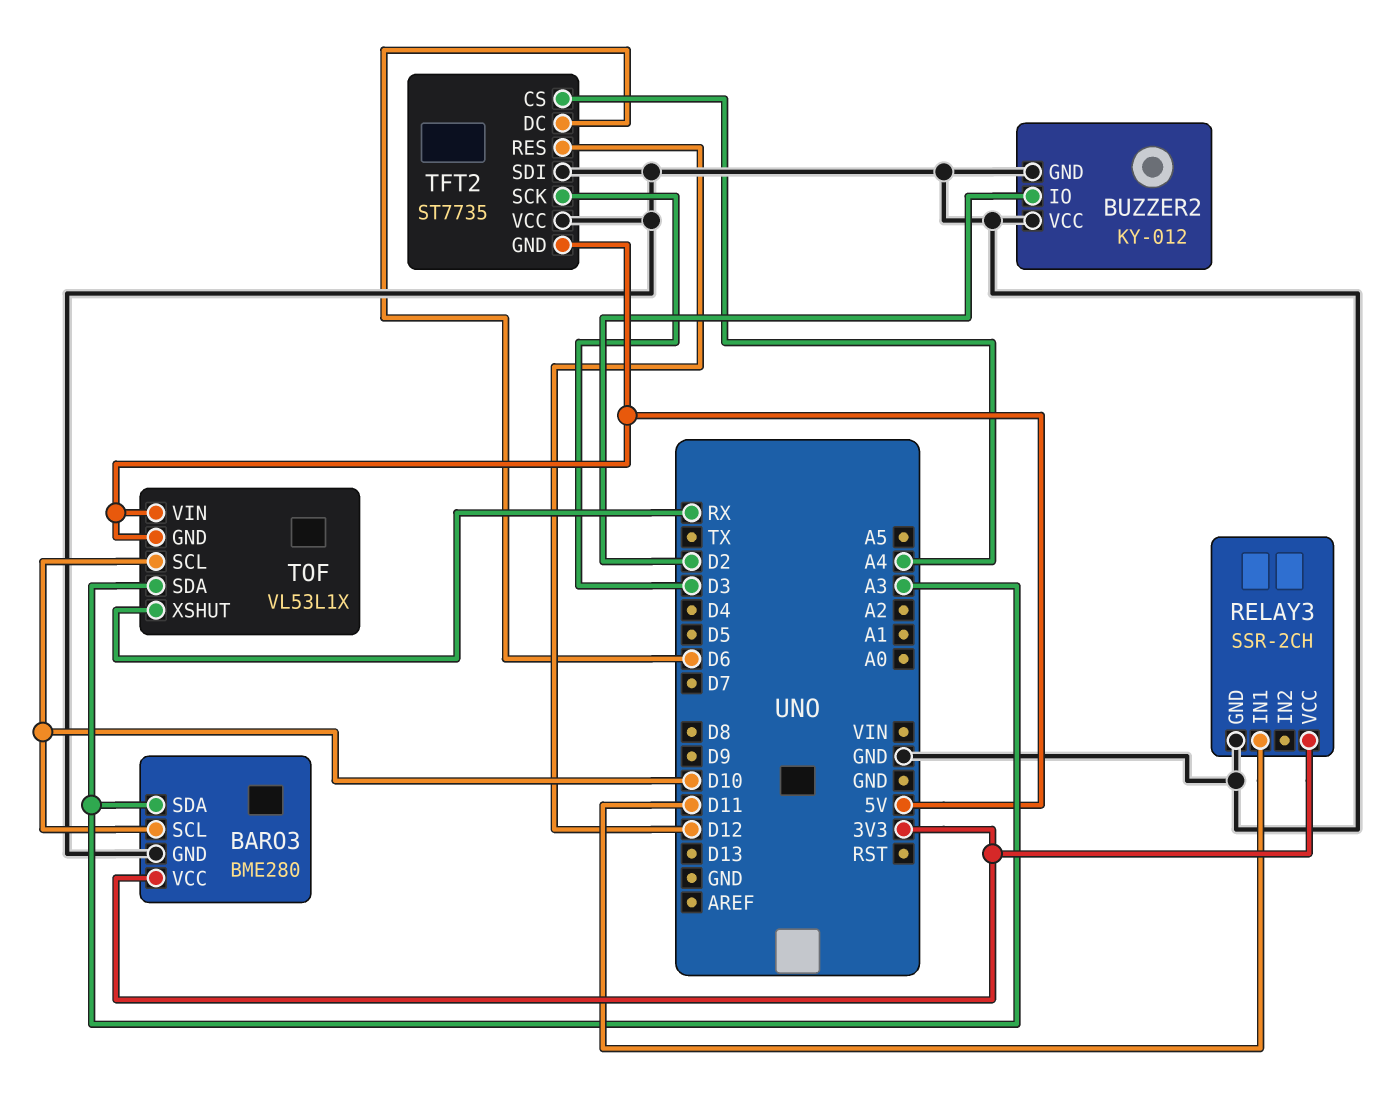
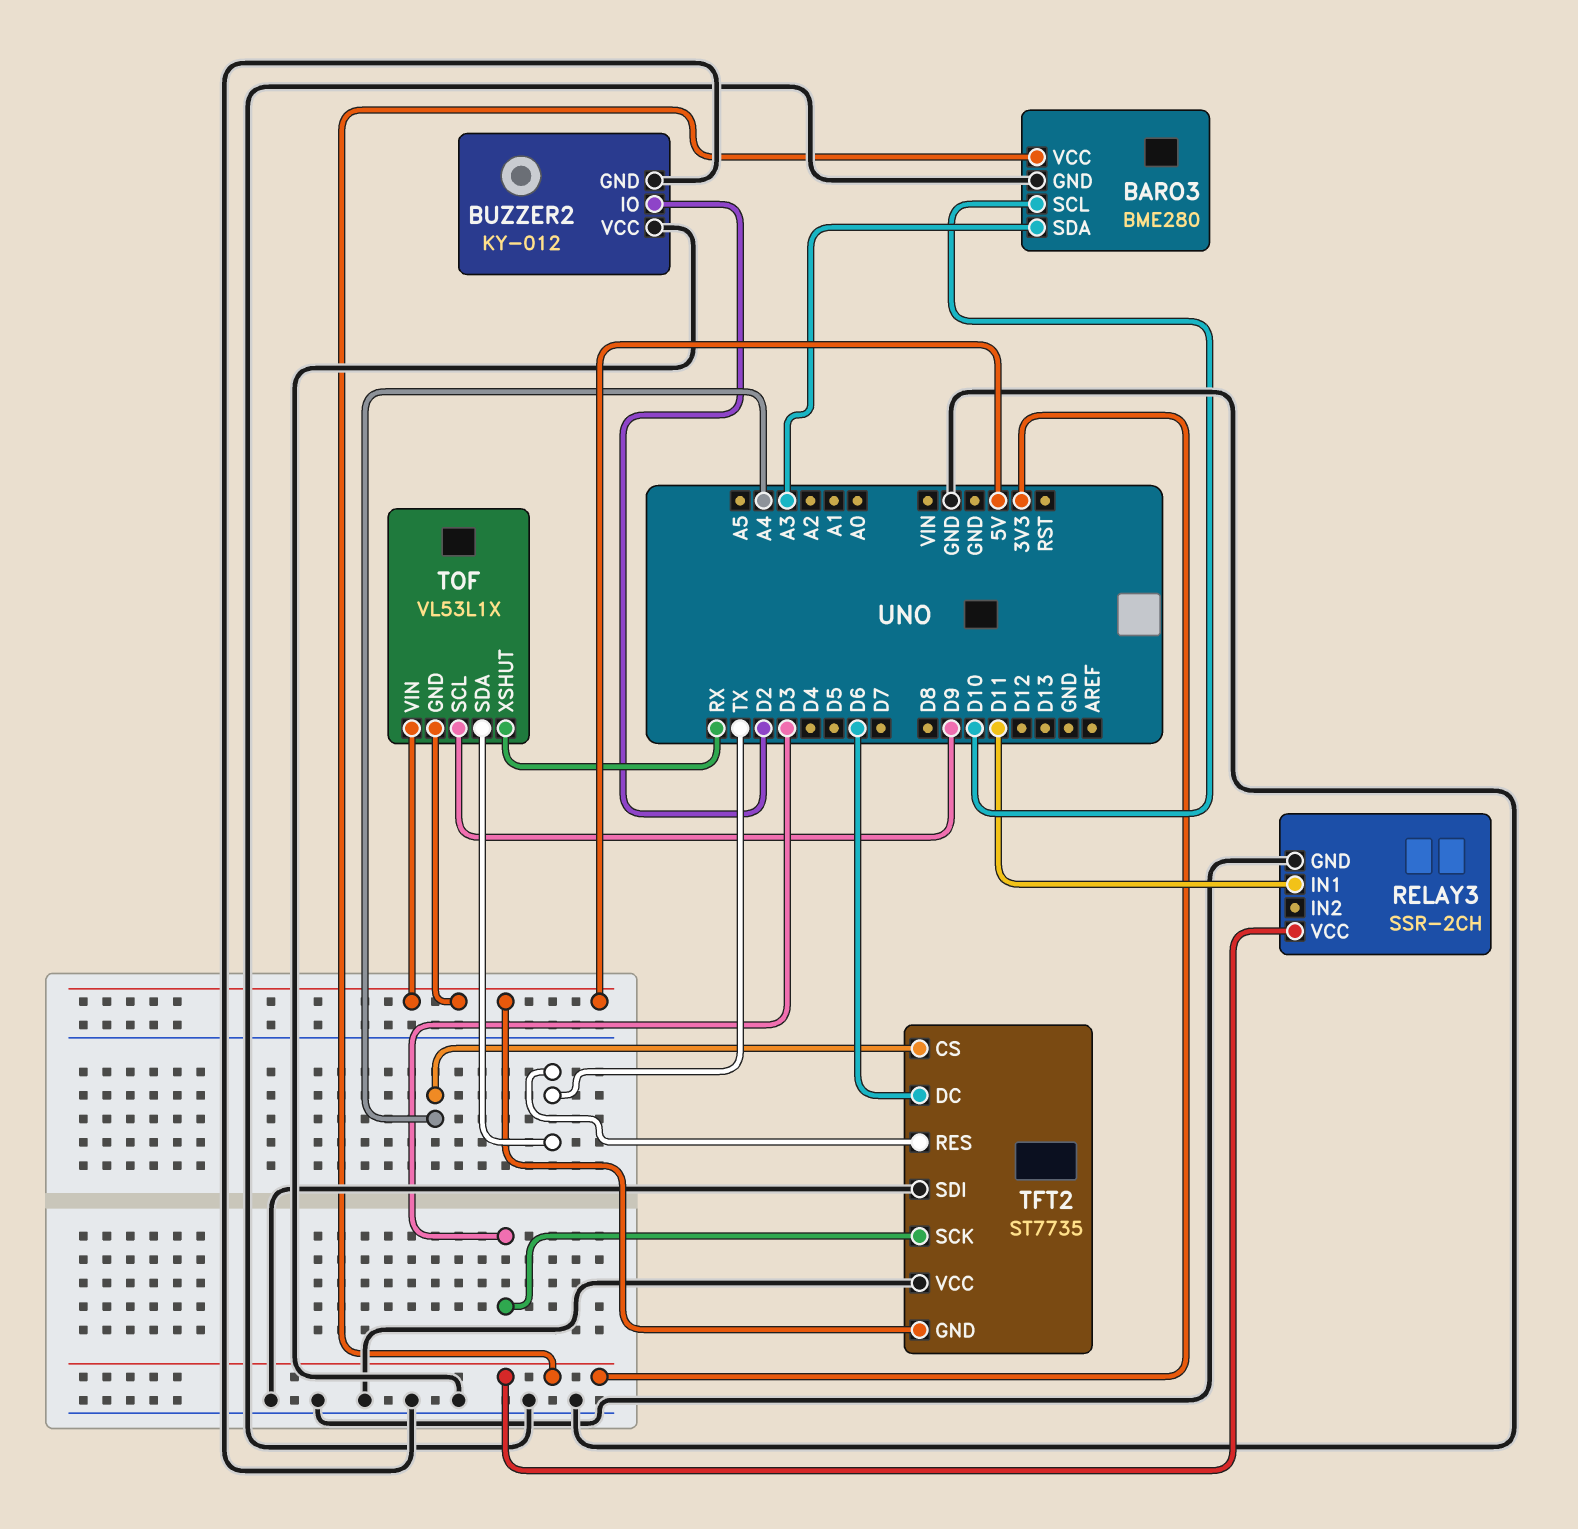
TFT2 pin RES: D12 -> TX
TOF pin SCL: D10 -> D9
TOF pin SDA: A3 -> TX

